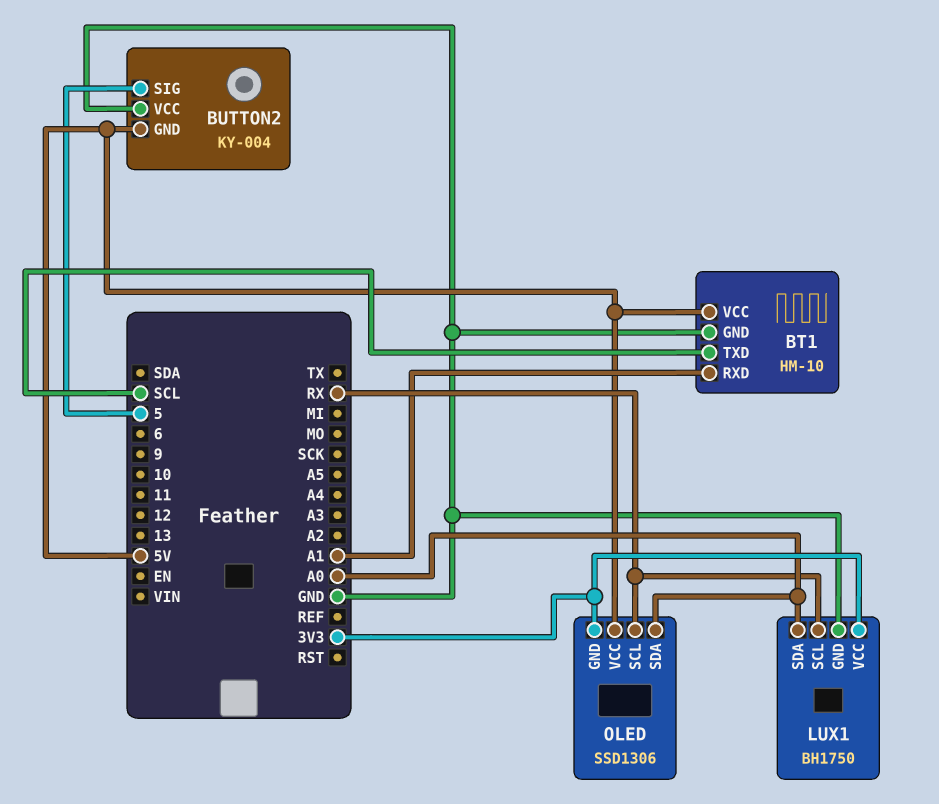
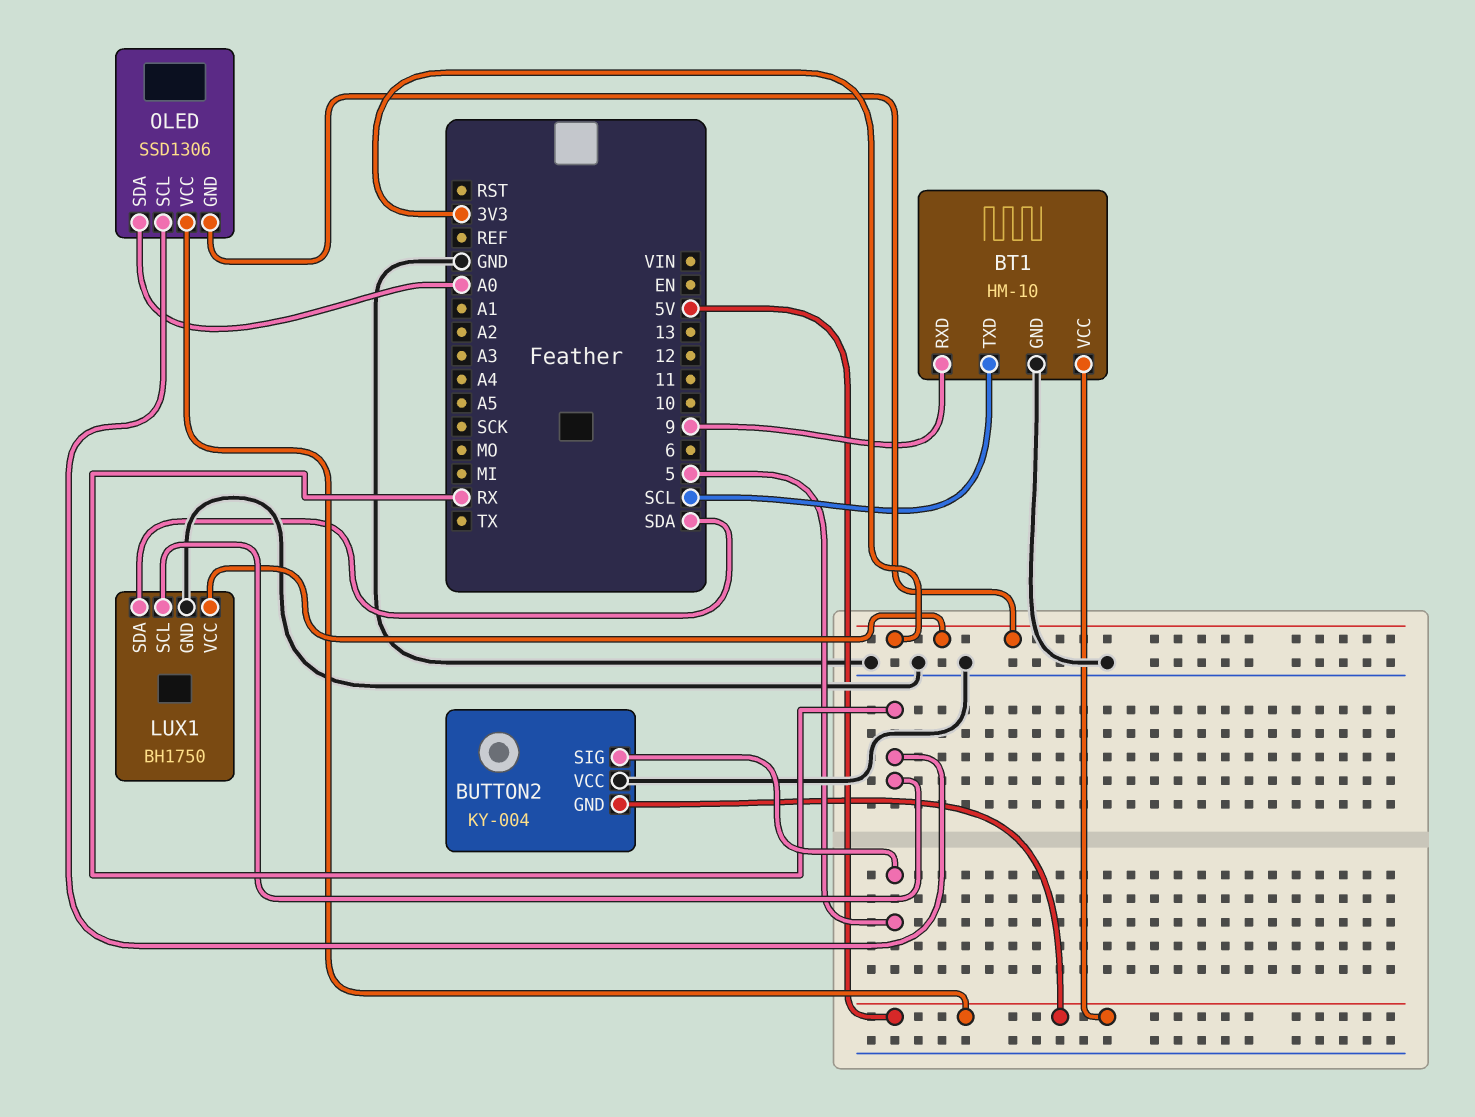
BT1 pin RXD: A1 -> 9
LUX1 pin SDA: A0 -> SDA

